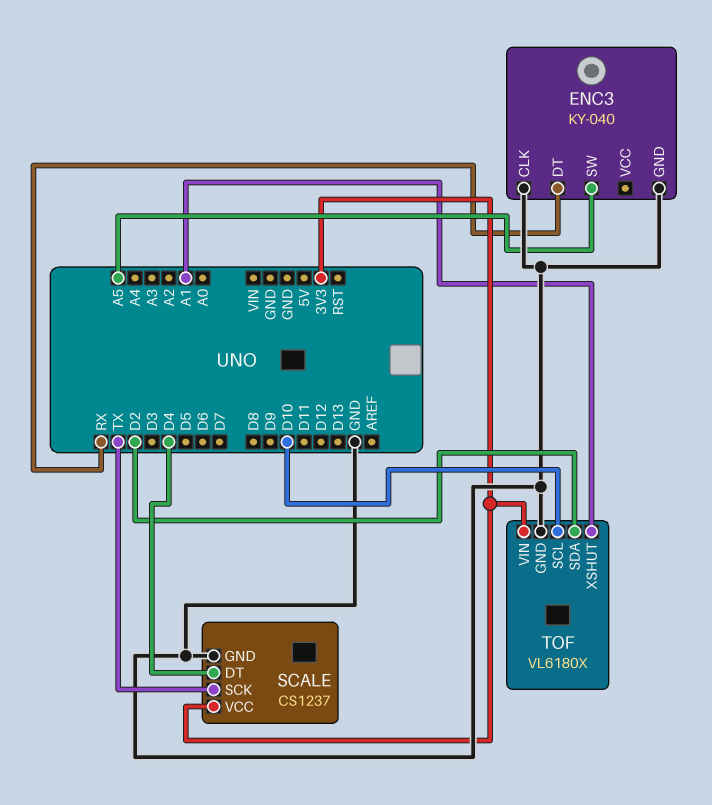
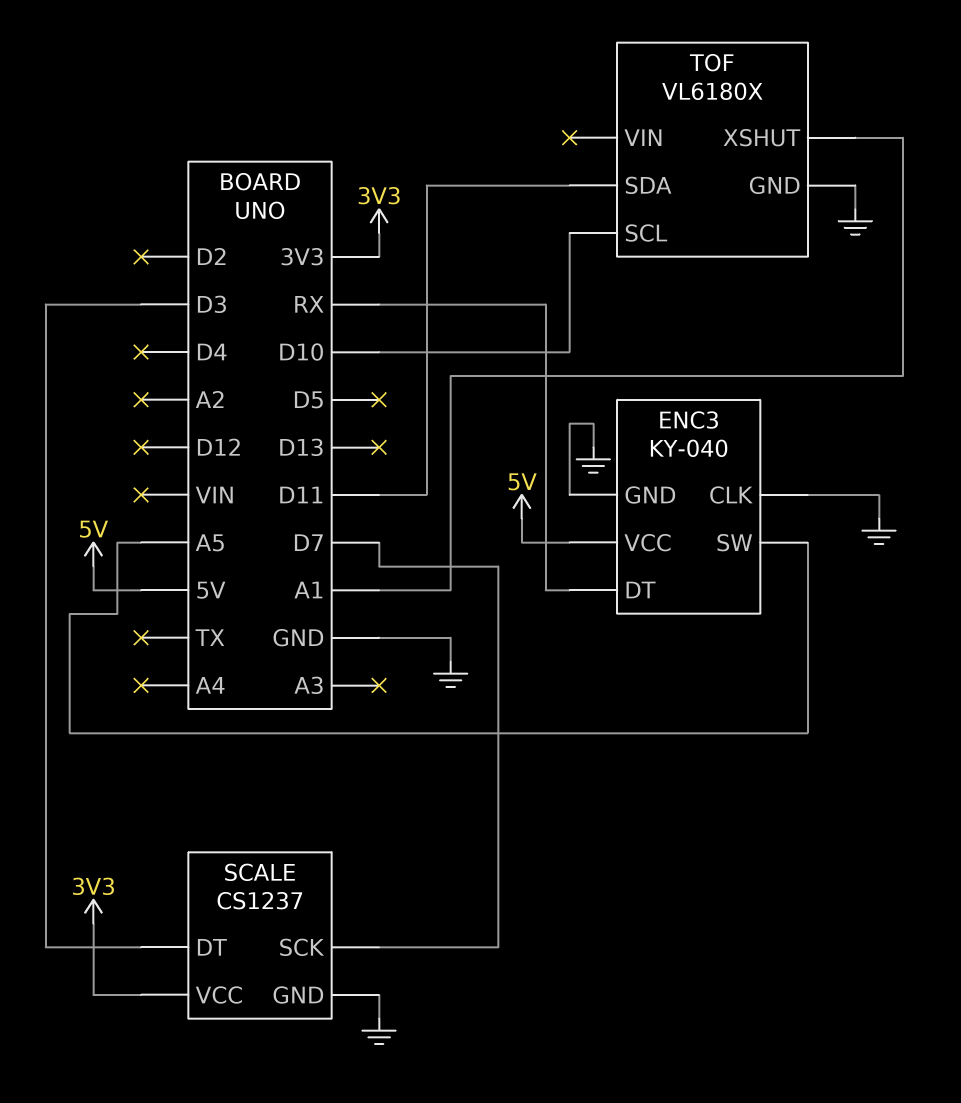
ENC3 pin VCC: none -> 5V
SCALE pin DT: D4 -> D3
SCALE pin SCK: TX -> D7
TOF pin SDA: D2 -> D11
TOF pin VIN: 3V3 -> none

